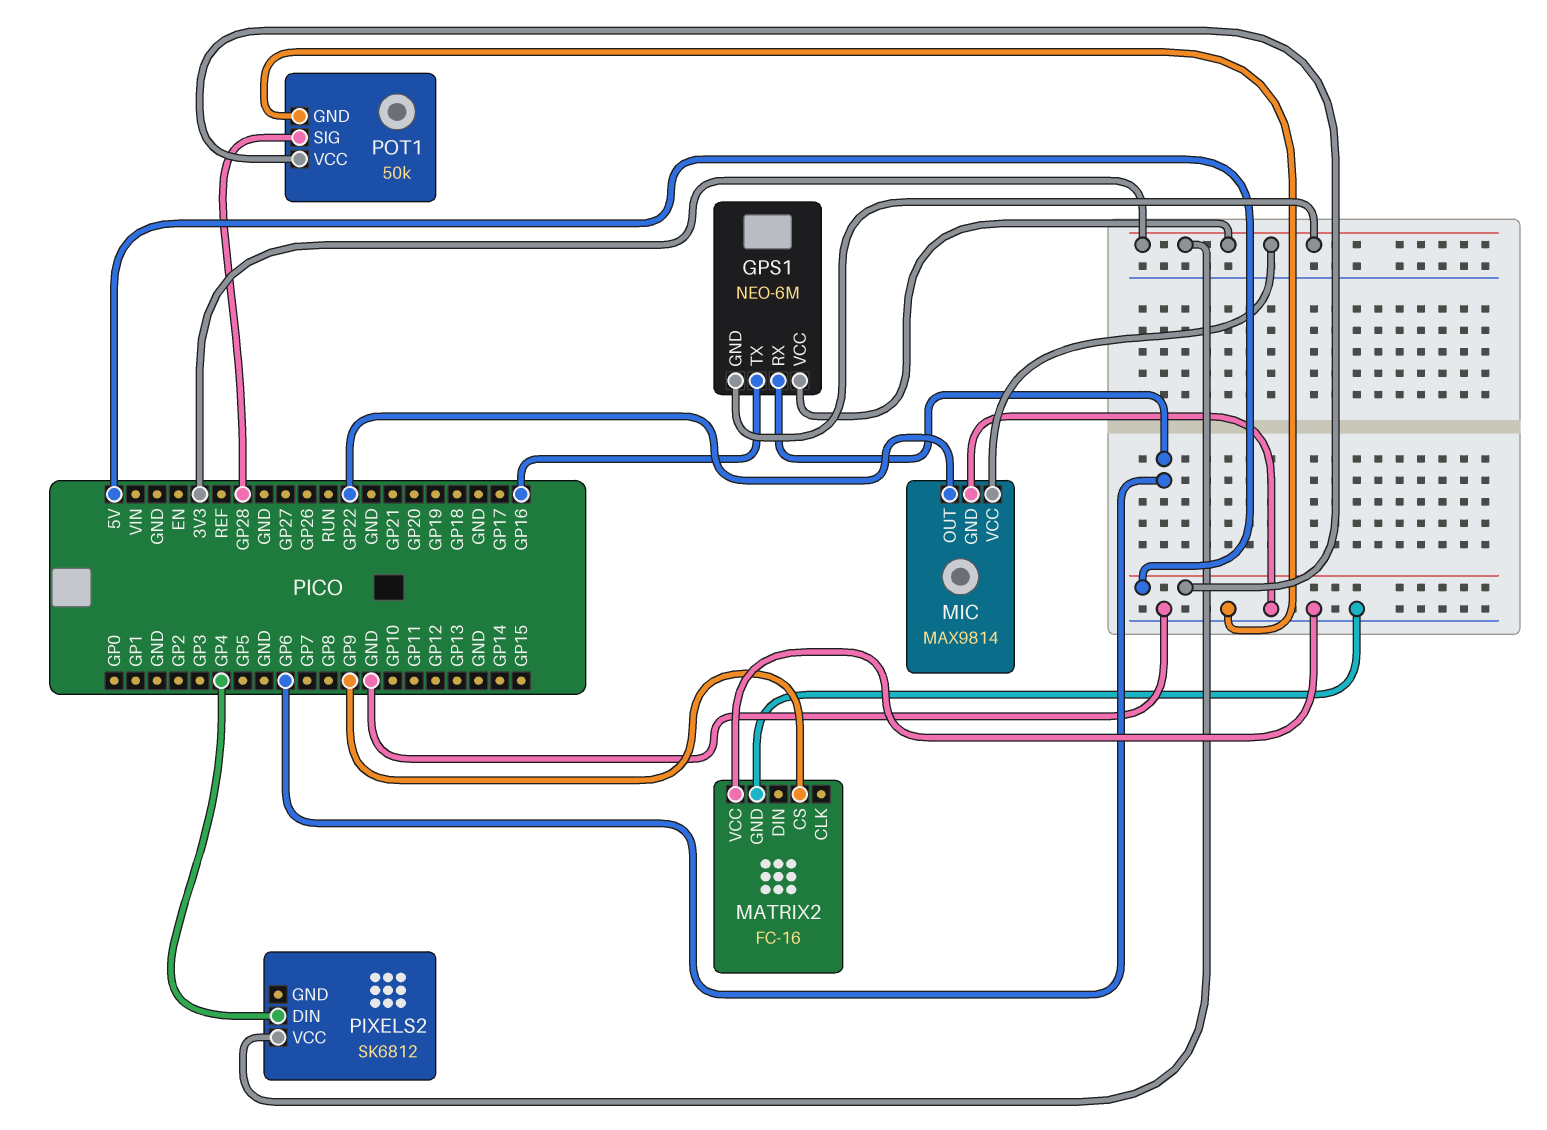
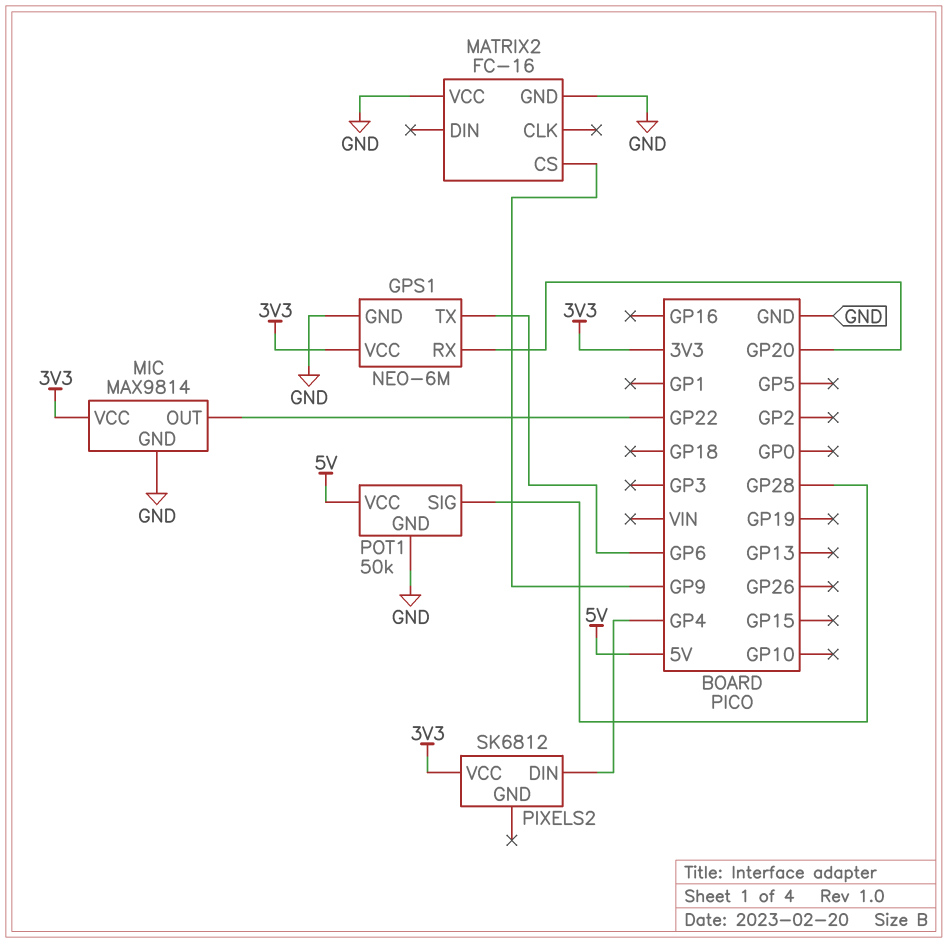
GPS1 pin GND: 3V3 -> GND
GPS1 pin RX: GP6 -> GP20
GPS1 pin TX: GP16 -> GP6

